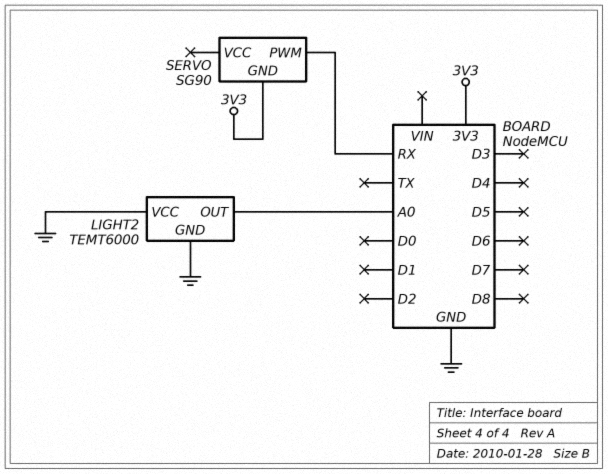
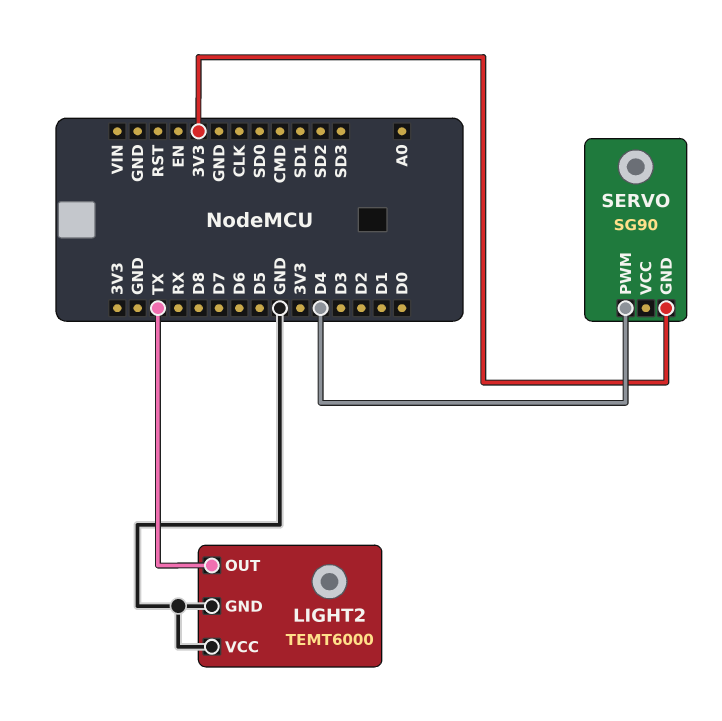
LIGHT2 pin OUT: A0 -> TX
SERVO pin PWM: RX -> D4

